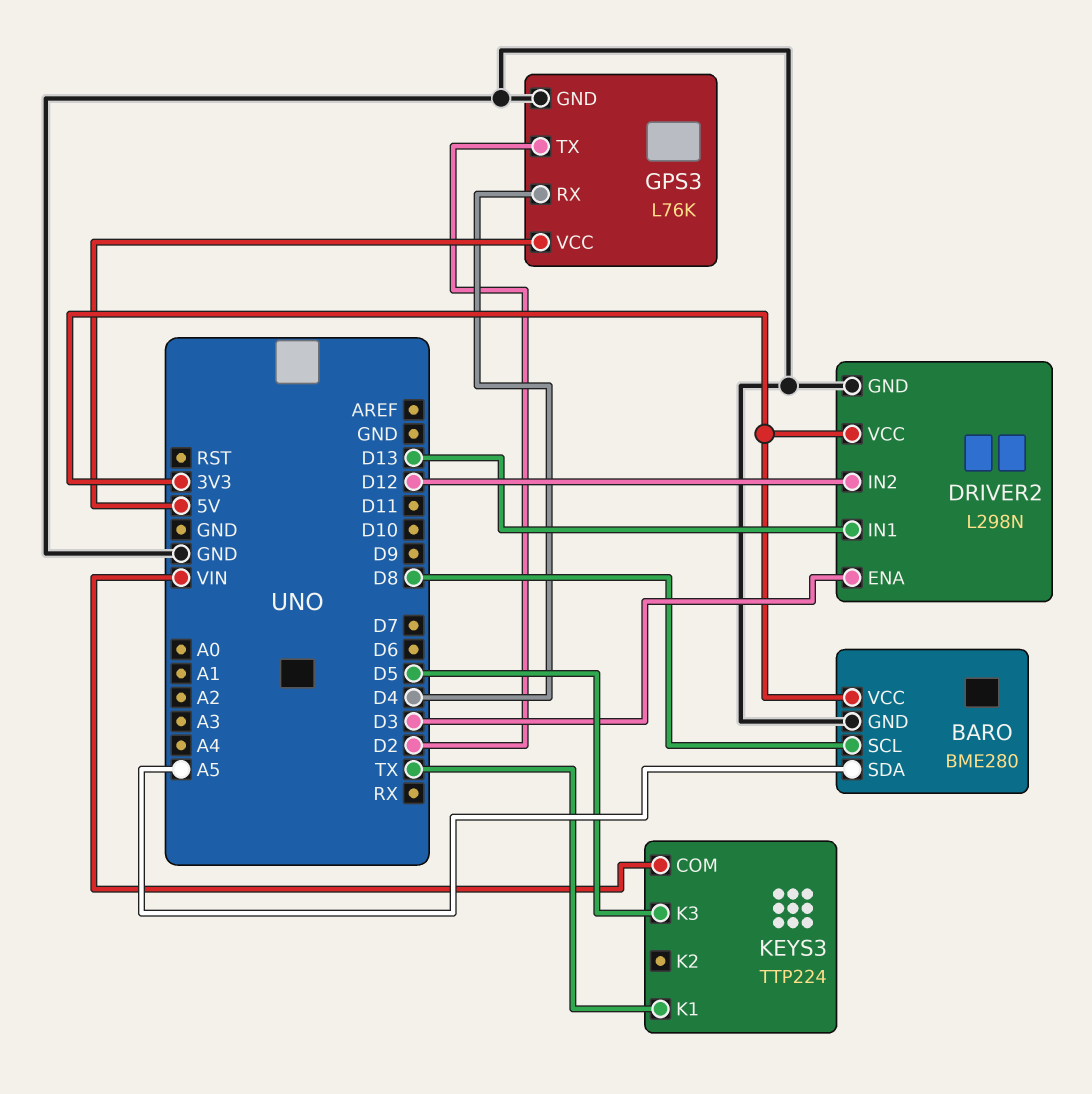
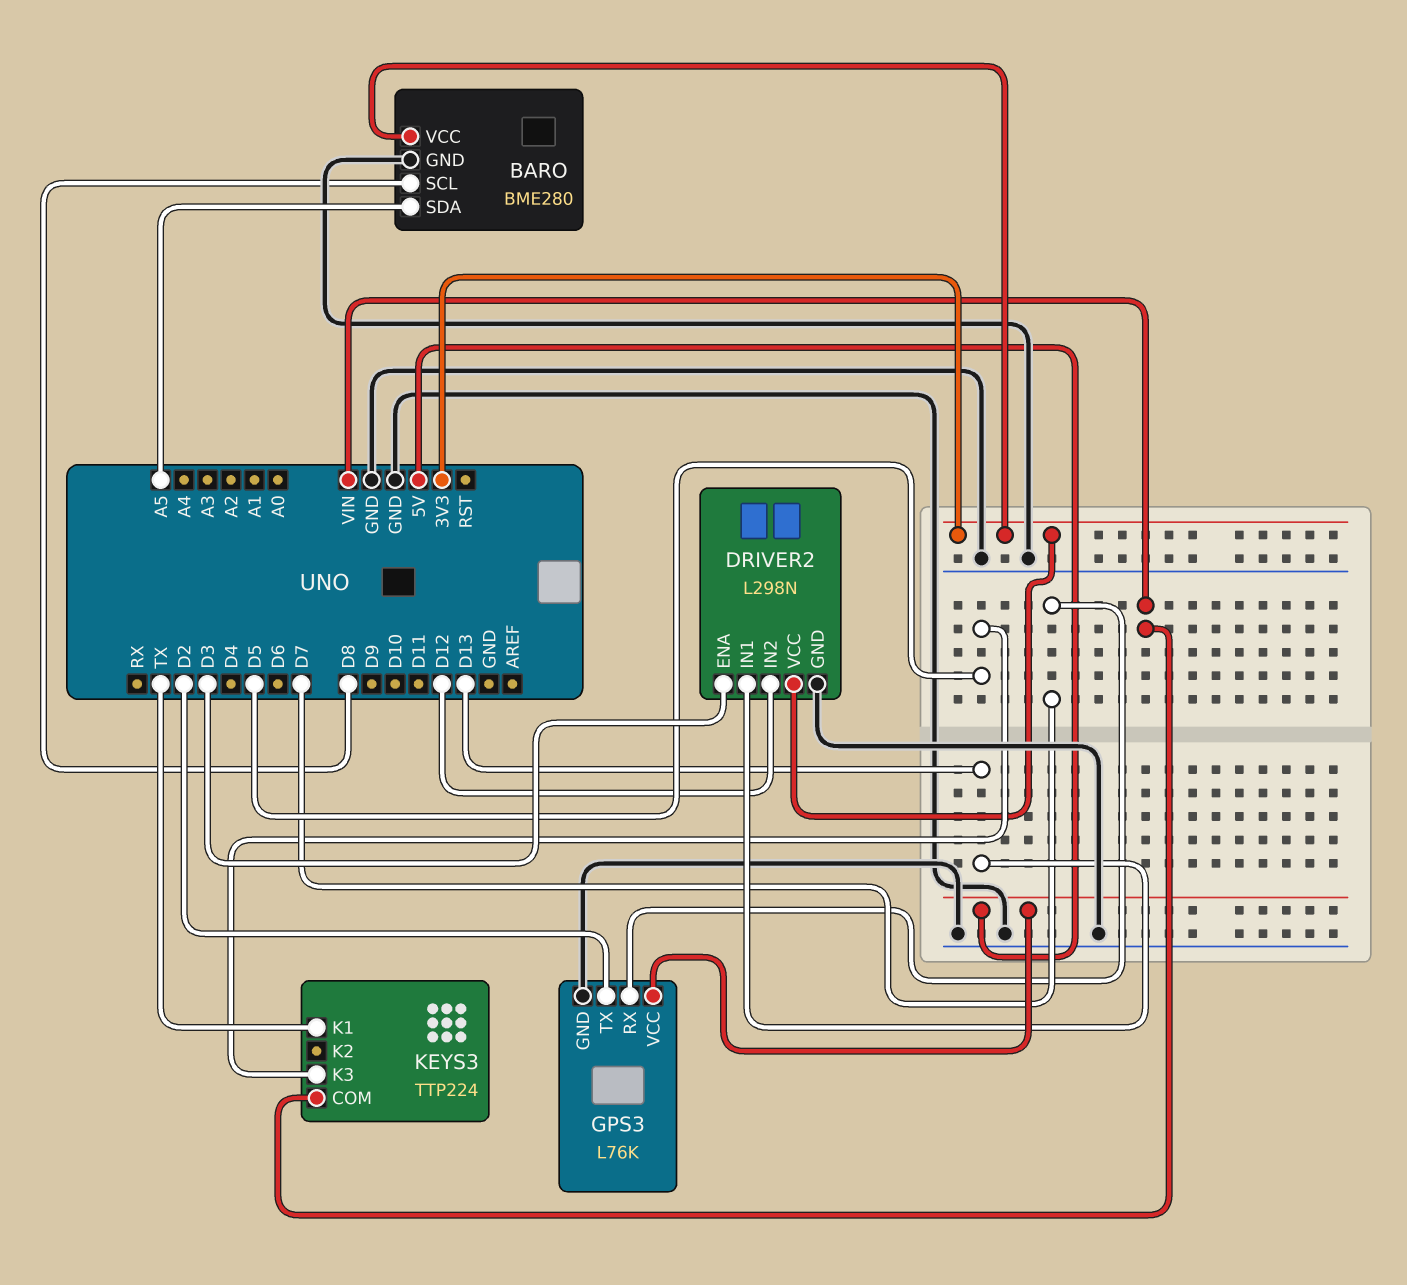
GPS3 pin RX: D4 -> D7

